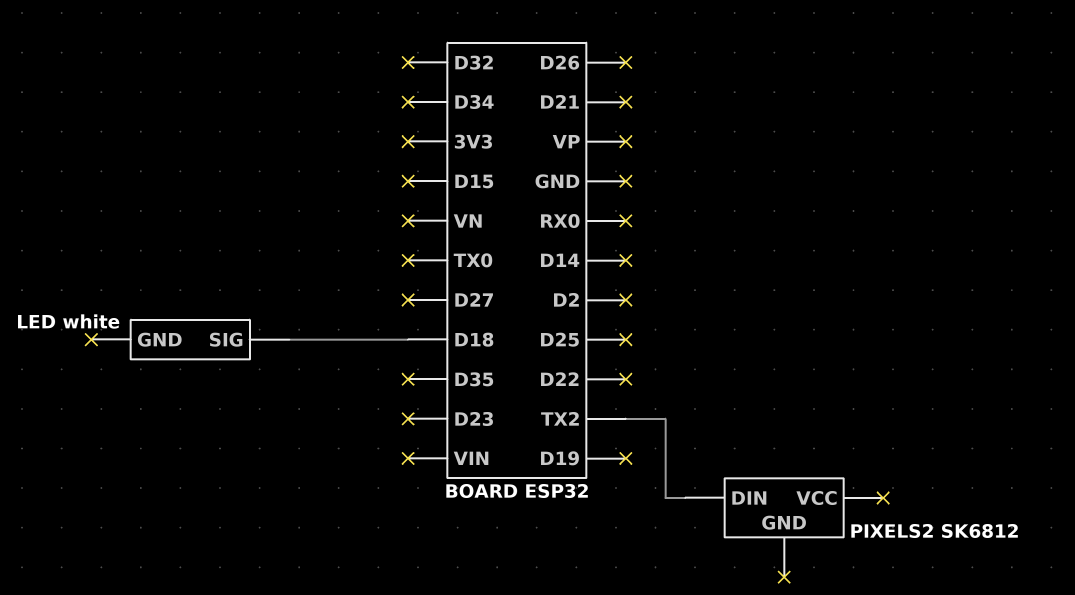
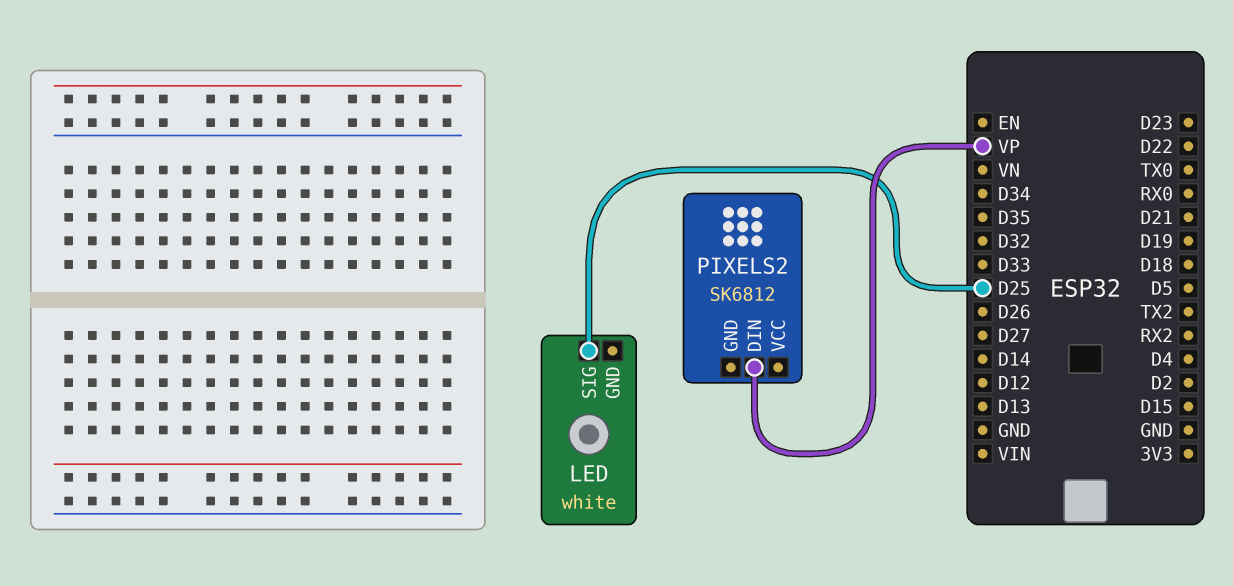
LED pin SIG: D18 -> D25
PIXELS2 pin DIN: TX2 -> VP

